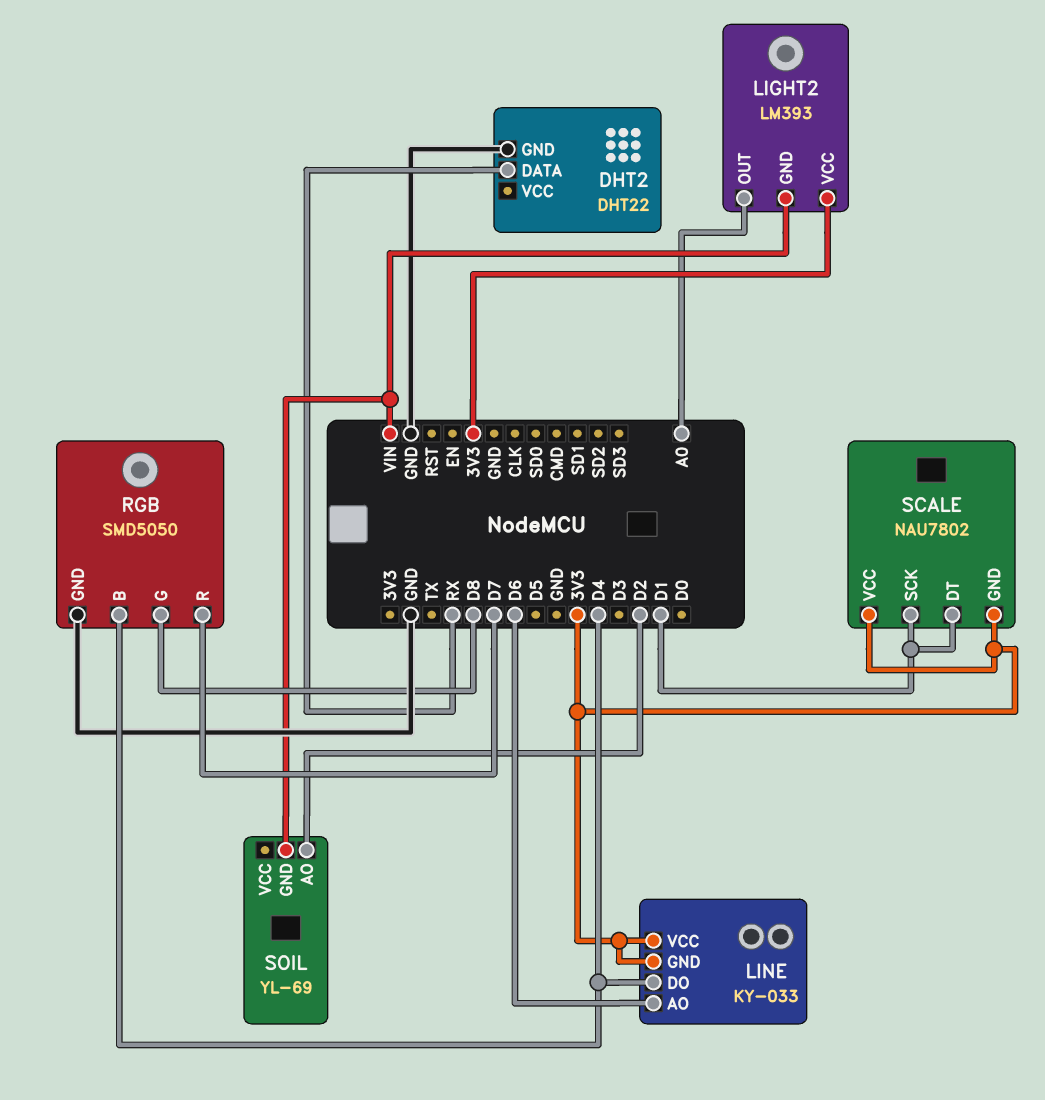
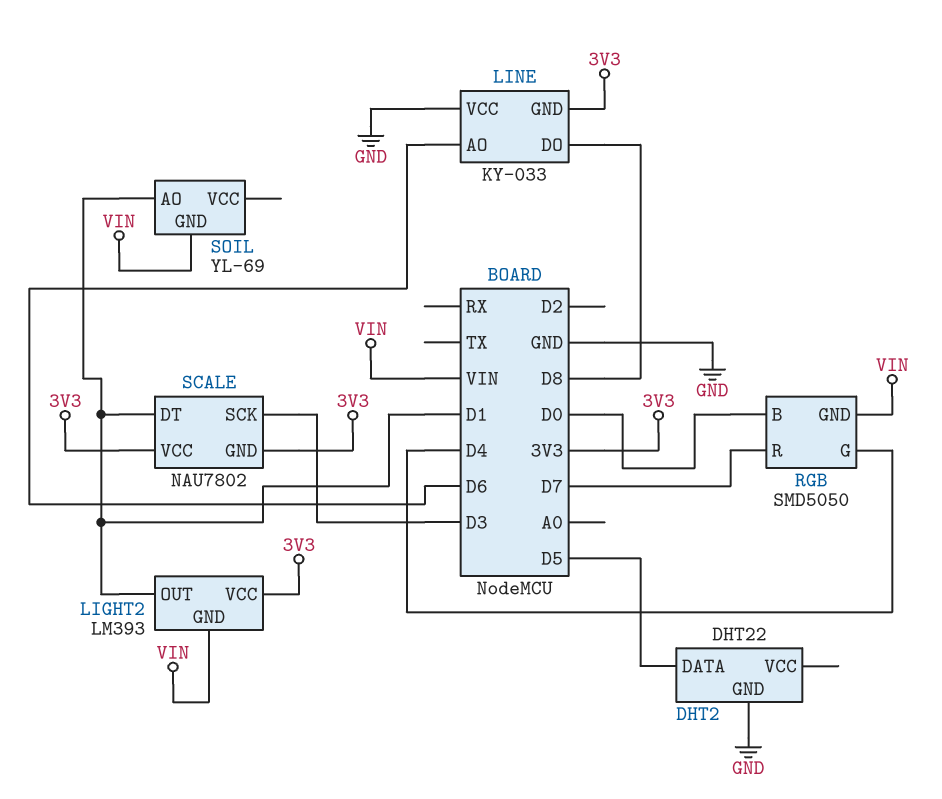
DHT2 pin DATA: RX -> D5
LIGHT2 pin OUT: A0 -> D1
LINE pin DO: D4 -> D8
LINE pin VCC: 3V3 -> GND
RGB pin B: D4 -> D0
RGB pin G: D8 -> D4
RGB pin GND: GND -> VIN
SCALE pin SCK: D1 -> D3
SOIL pin AO: D2 -> D1

